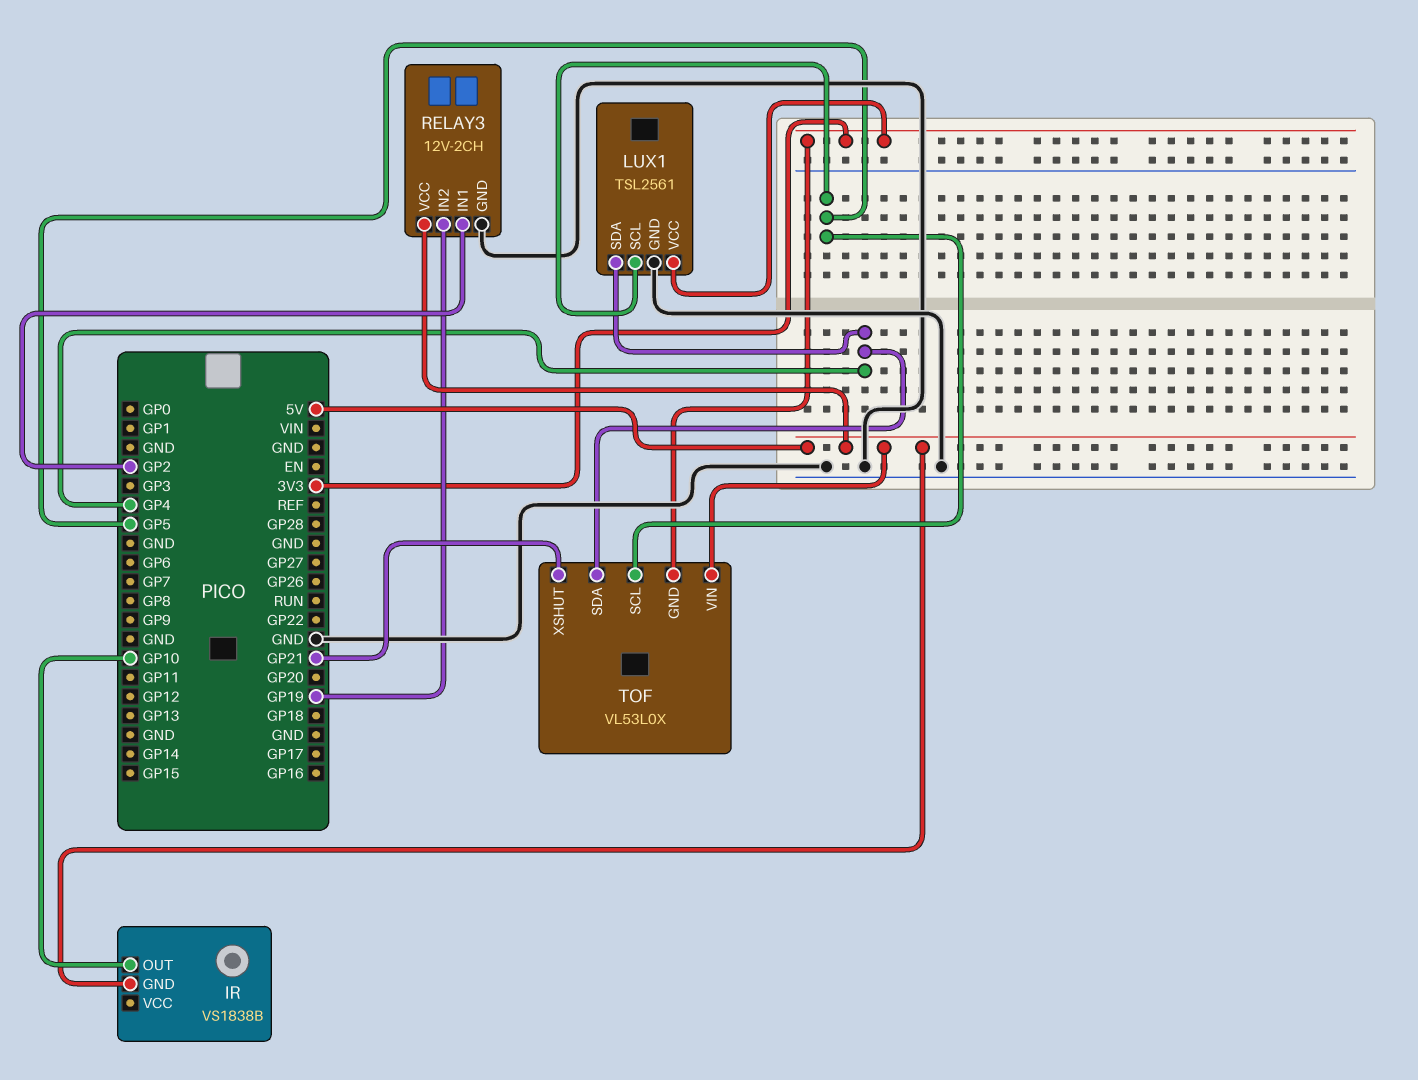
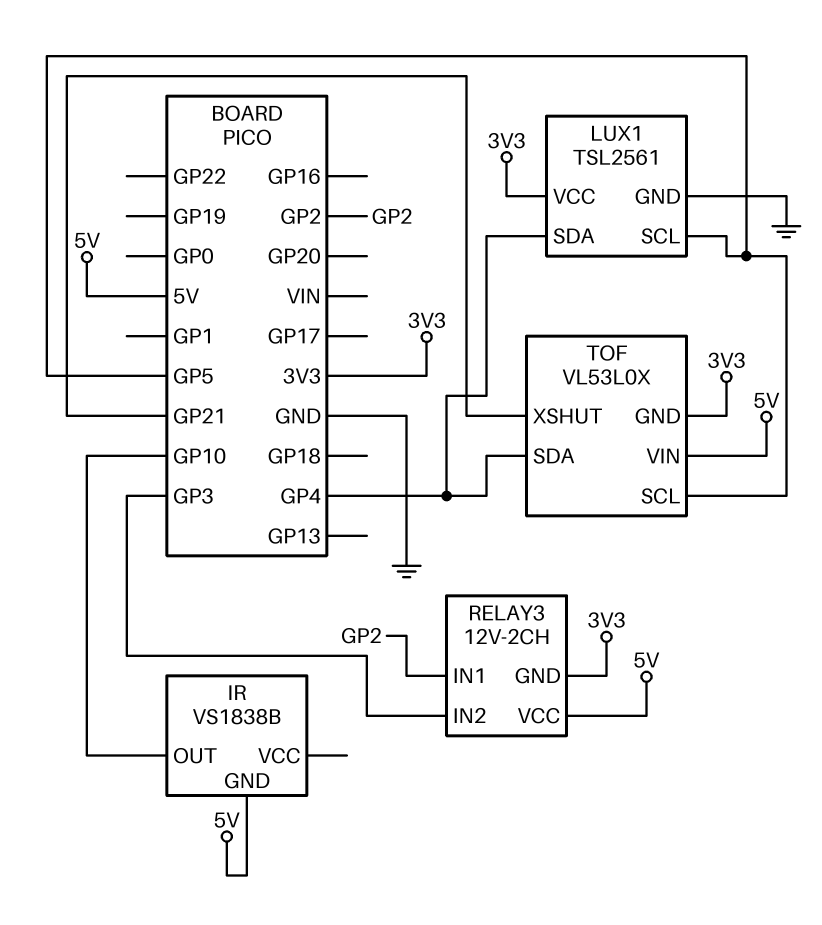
RELAY3 pin GND: GND -> 3V3
RELAY3 pin IN2: GP19 -> GP3

